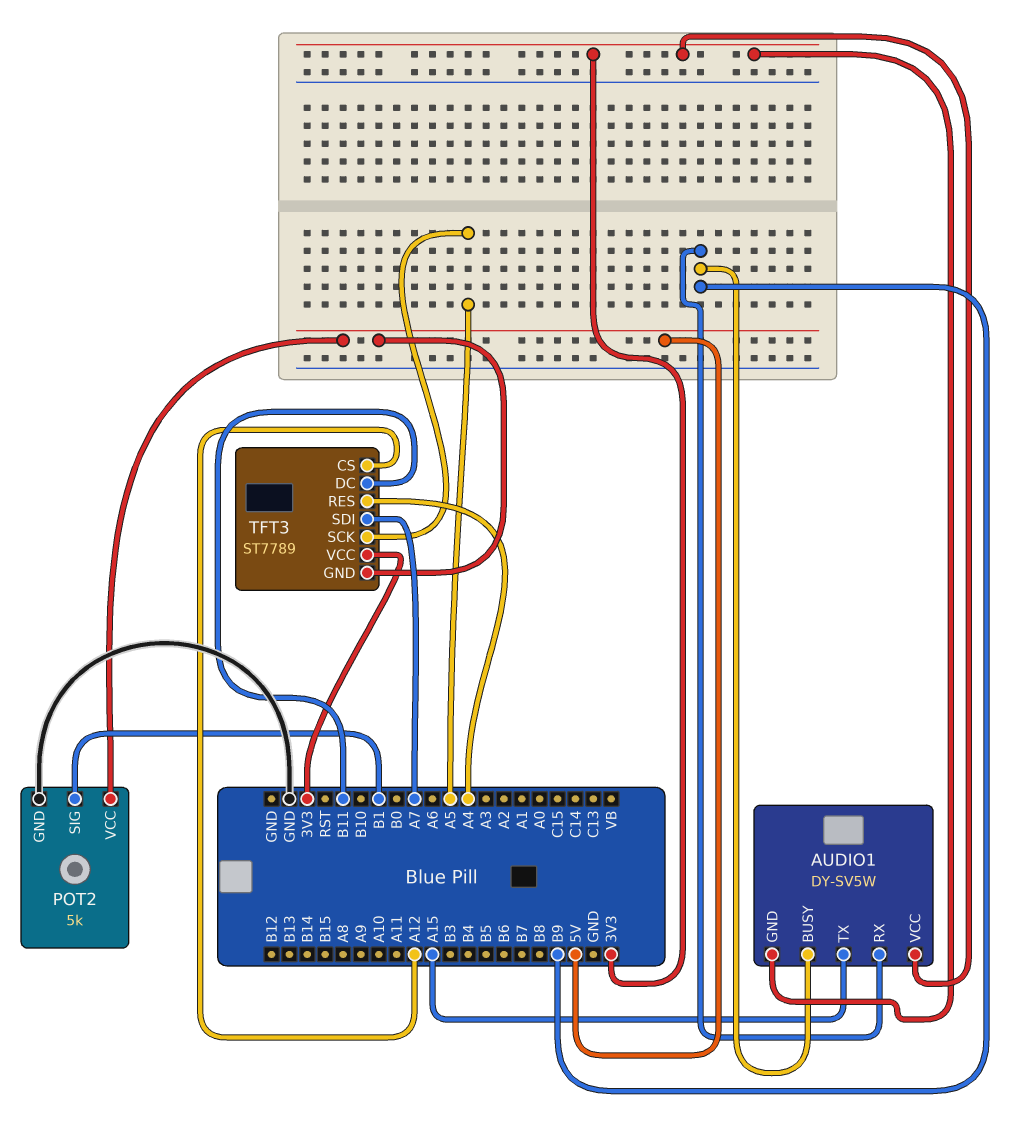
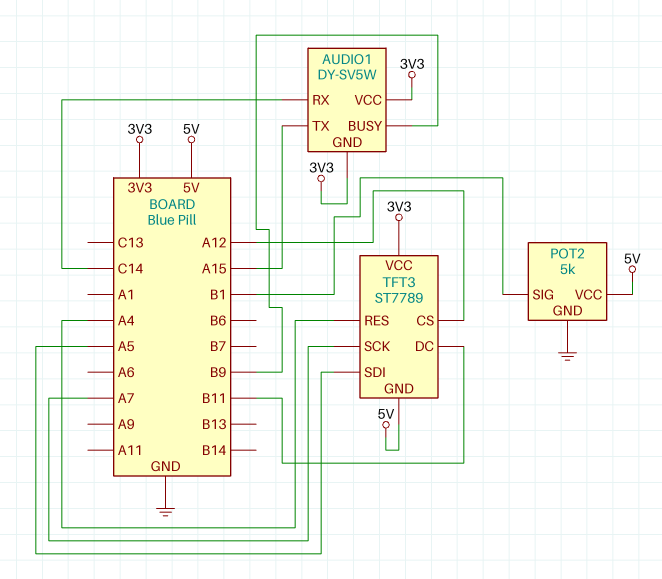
AUDIO1 pin RX: B9 -> C14
TFT3 pin SCK: A5 -> A7
TFT3 pin SDI: A7 -> A5

